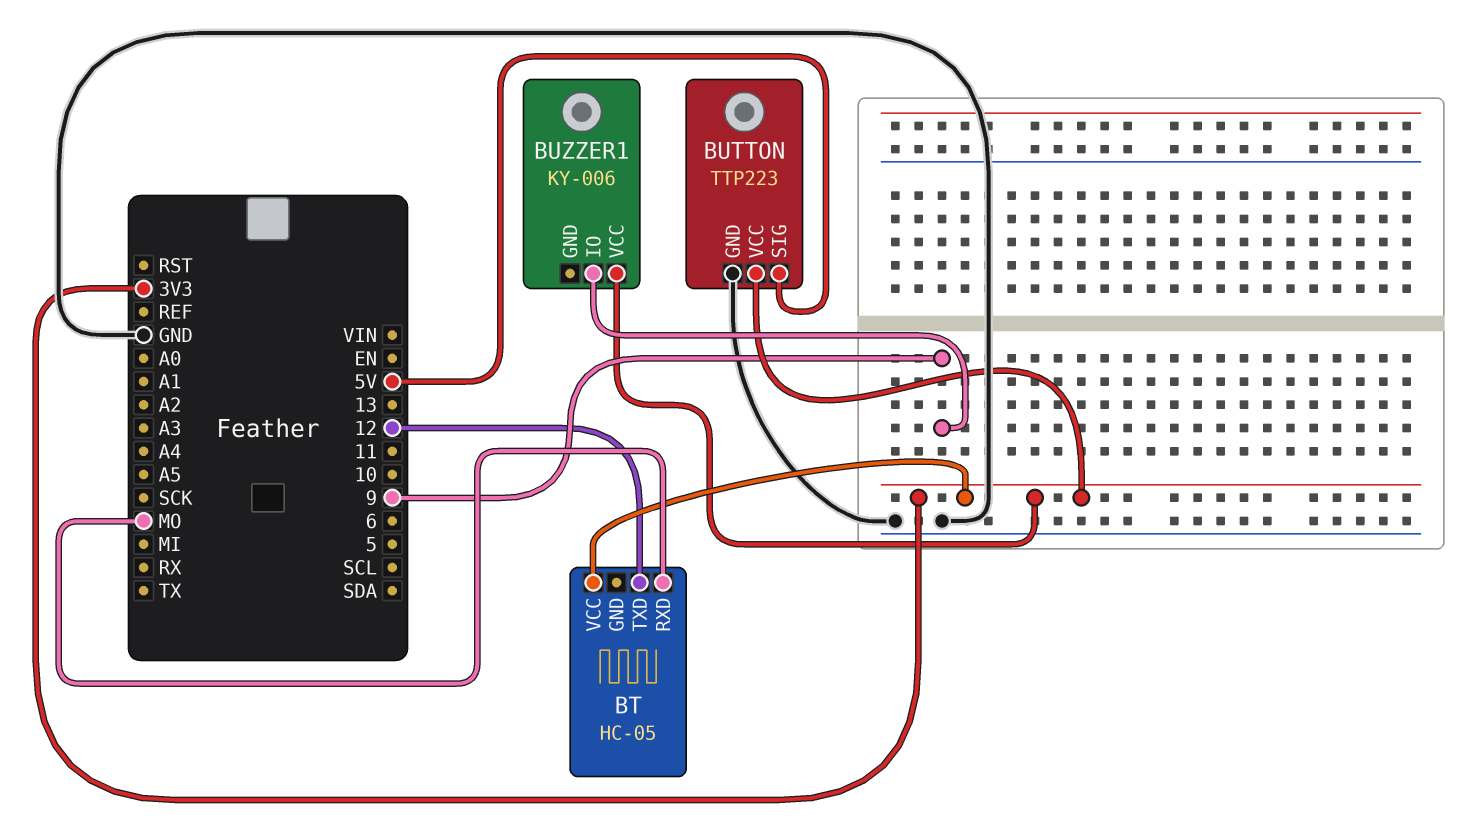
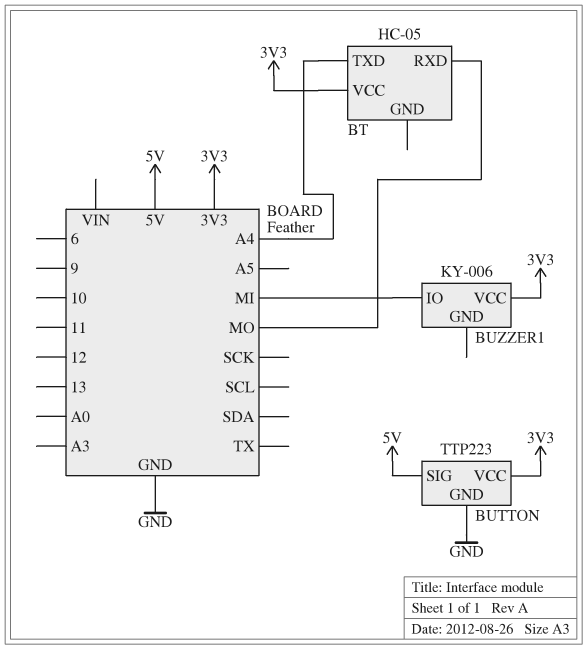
BT pin TXD: 12 -> A4
BUZZER1 pin IO: 9 -> MI

